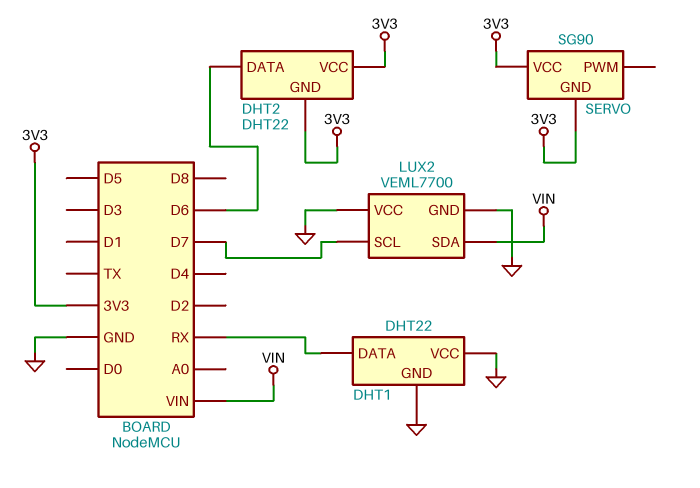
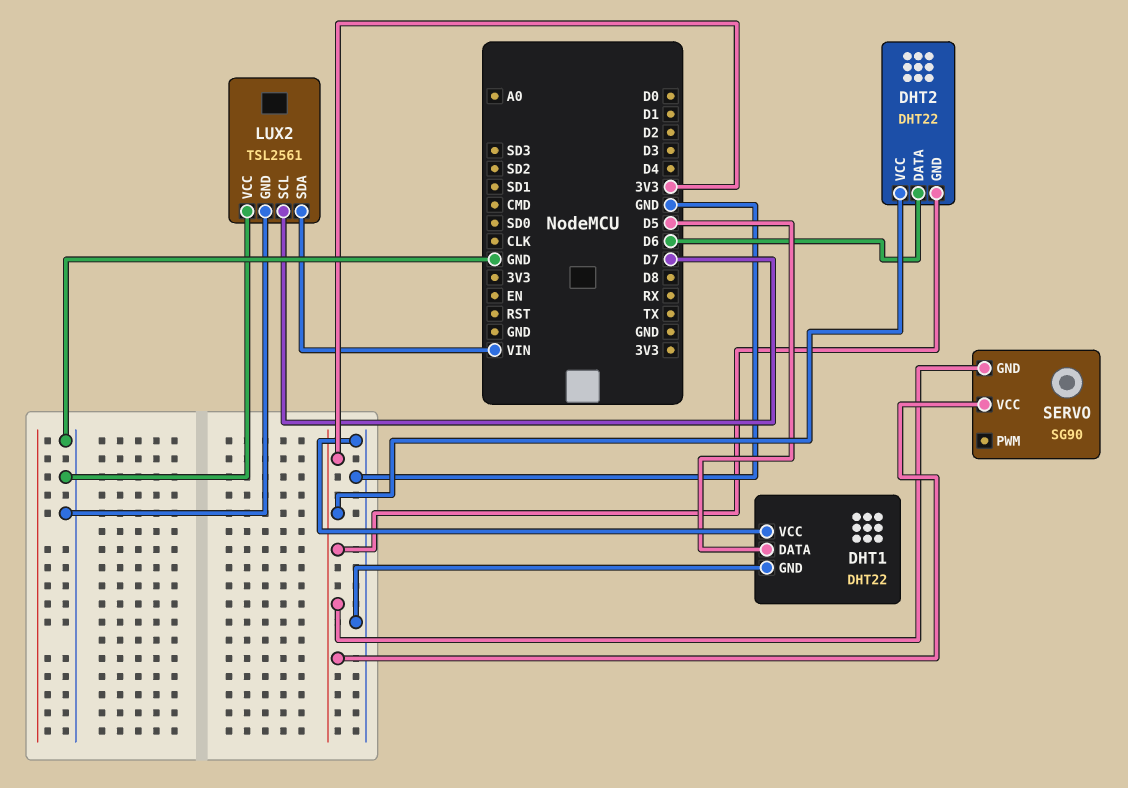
DHT1 pin DATA: RX -> D5
LUX2: VEML7700 -> TSL2561

